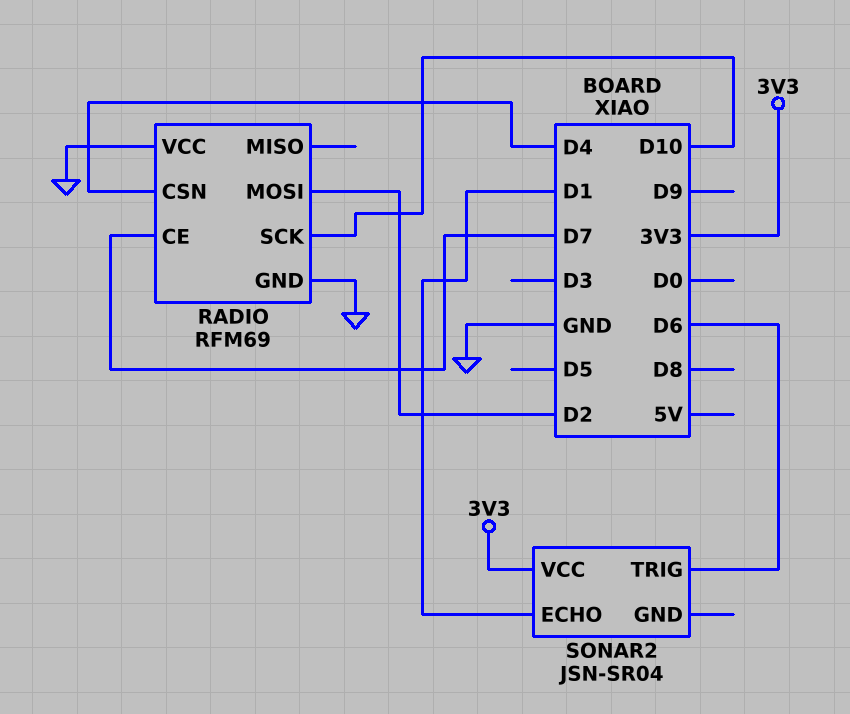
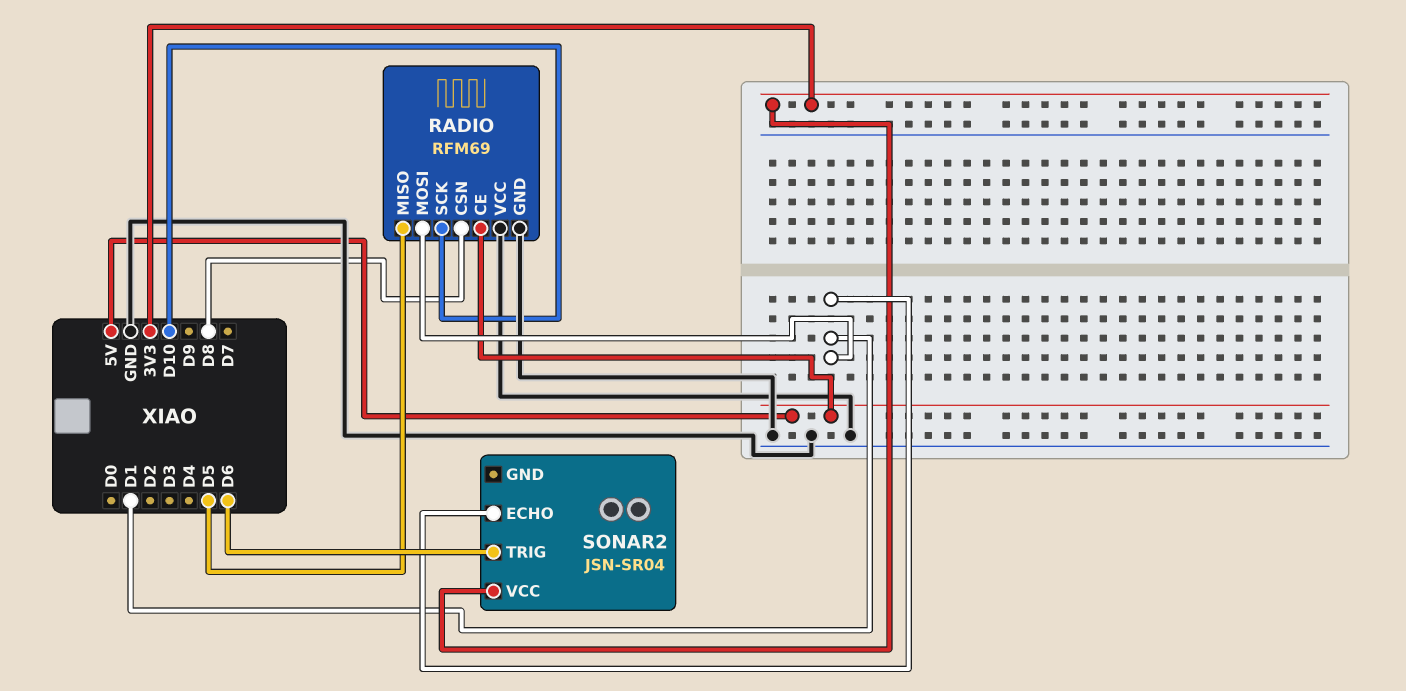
RADIO pin CE: D7 -> 5V
RADIO pin CSN: D4 -> D8
RADIO pin MISO: none -> D5
RADIO pin MOSI: D2 -> D1

